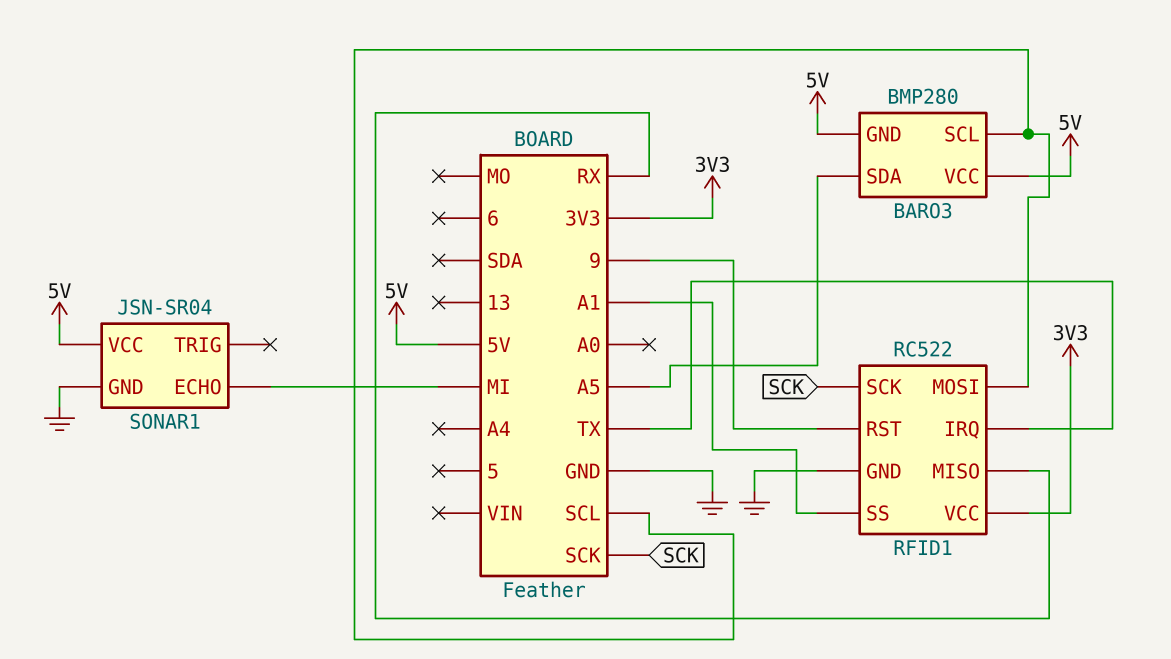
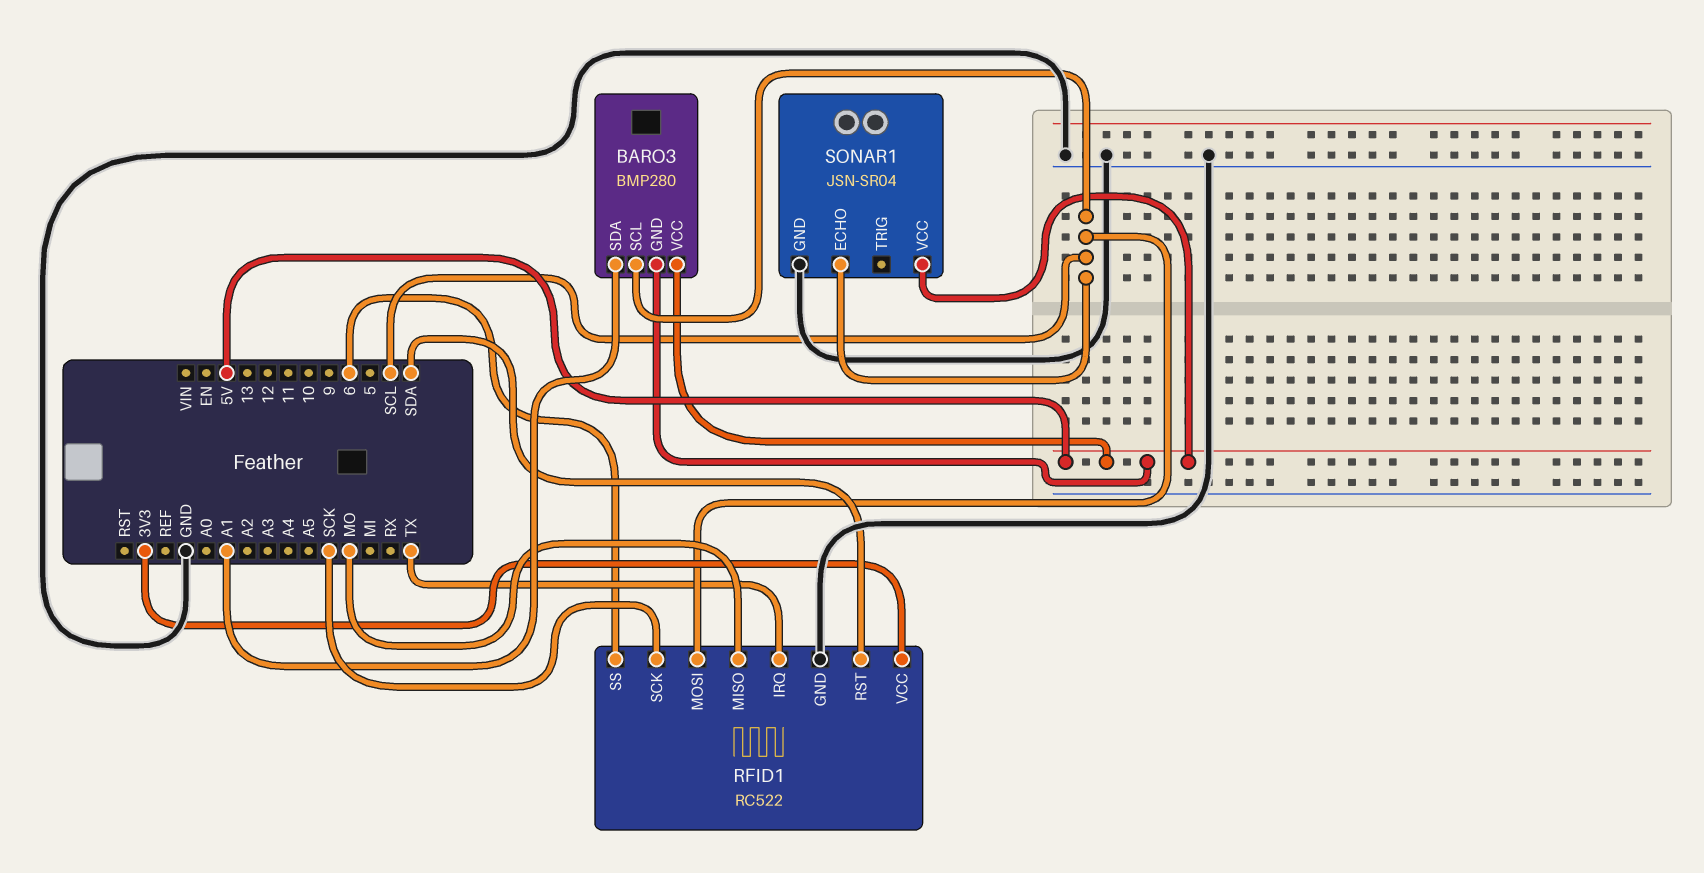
BARO3 pin SDA: A5 -> A1
RFID1 pin MISO: RX -> MO
RFID1 pin RST: 9 -> SDA
RFID1 pin SS: A1 -> 6
SONAR1 pin ECHO: MI -> SCL

